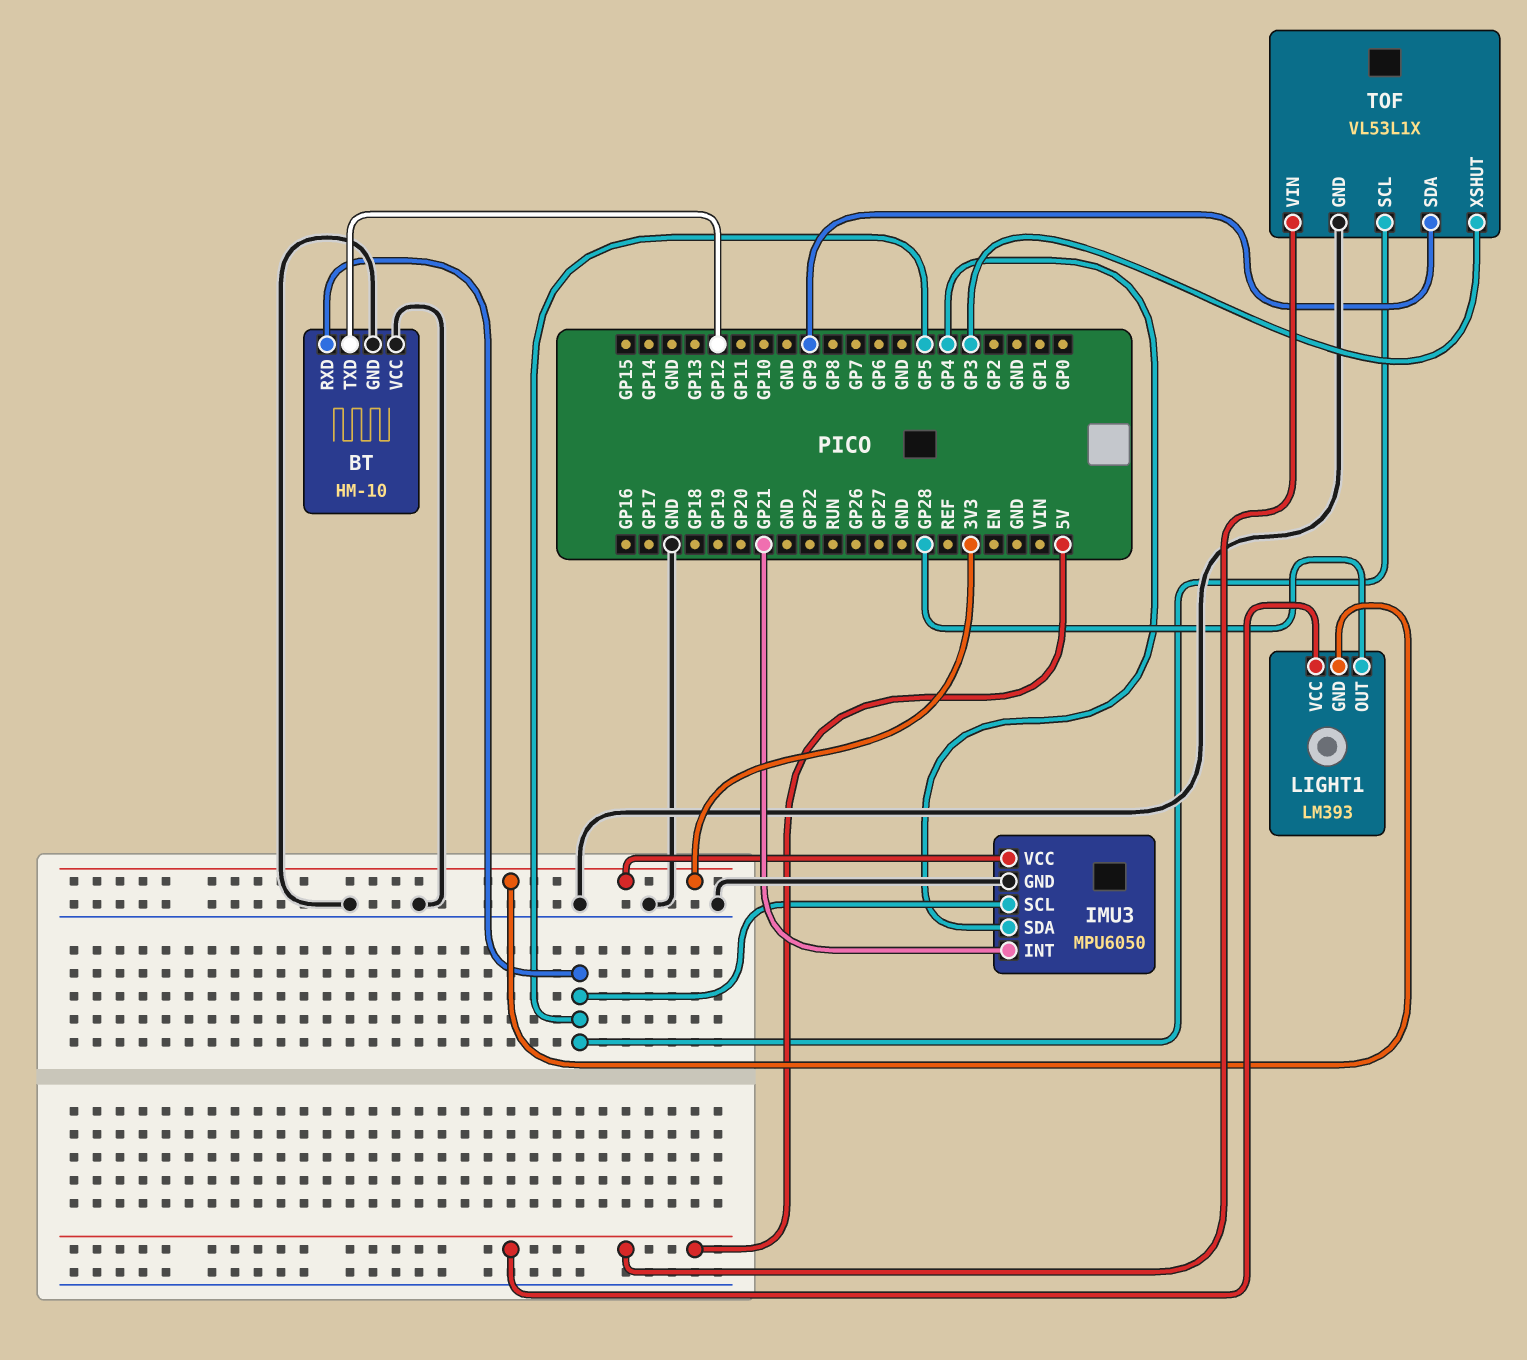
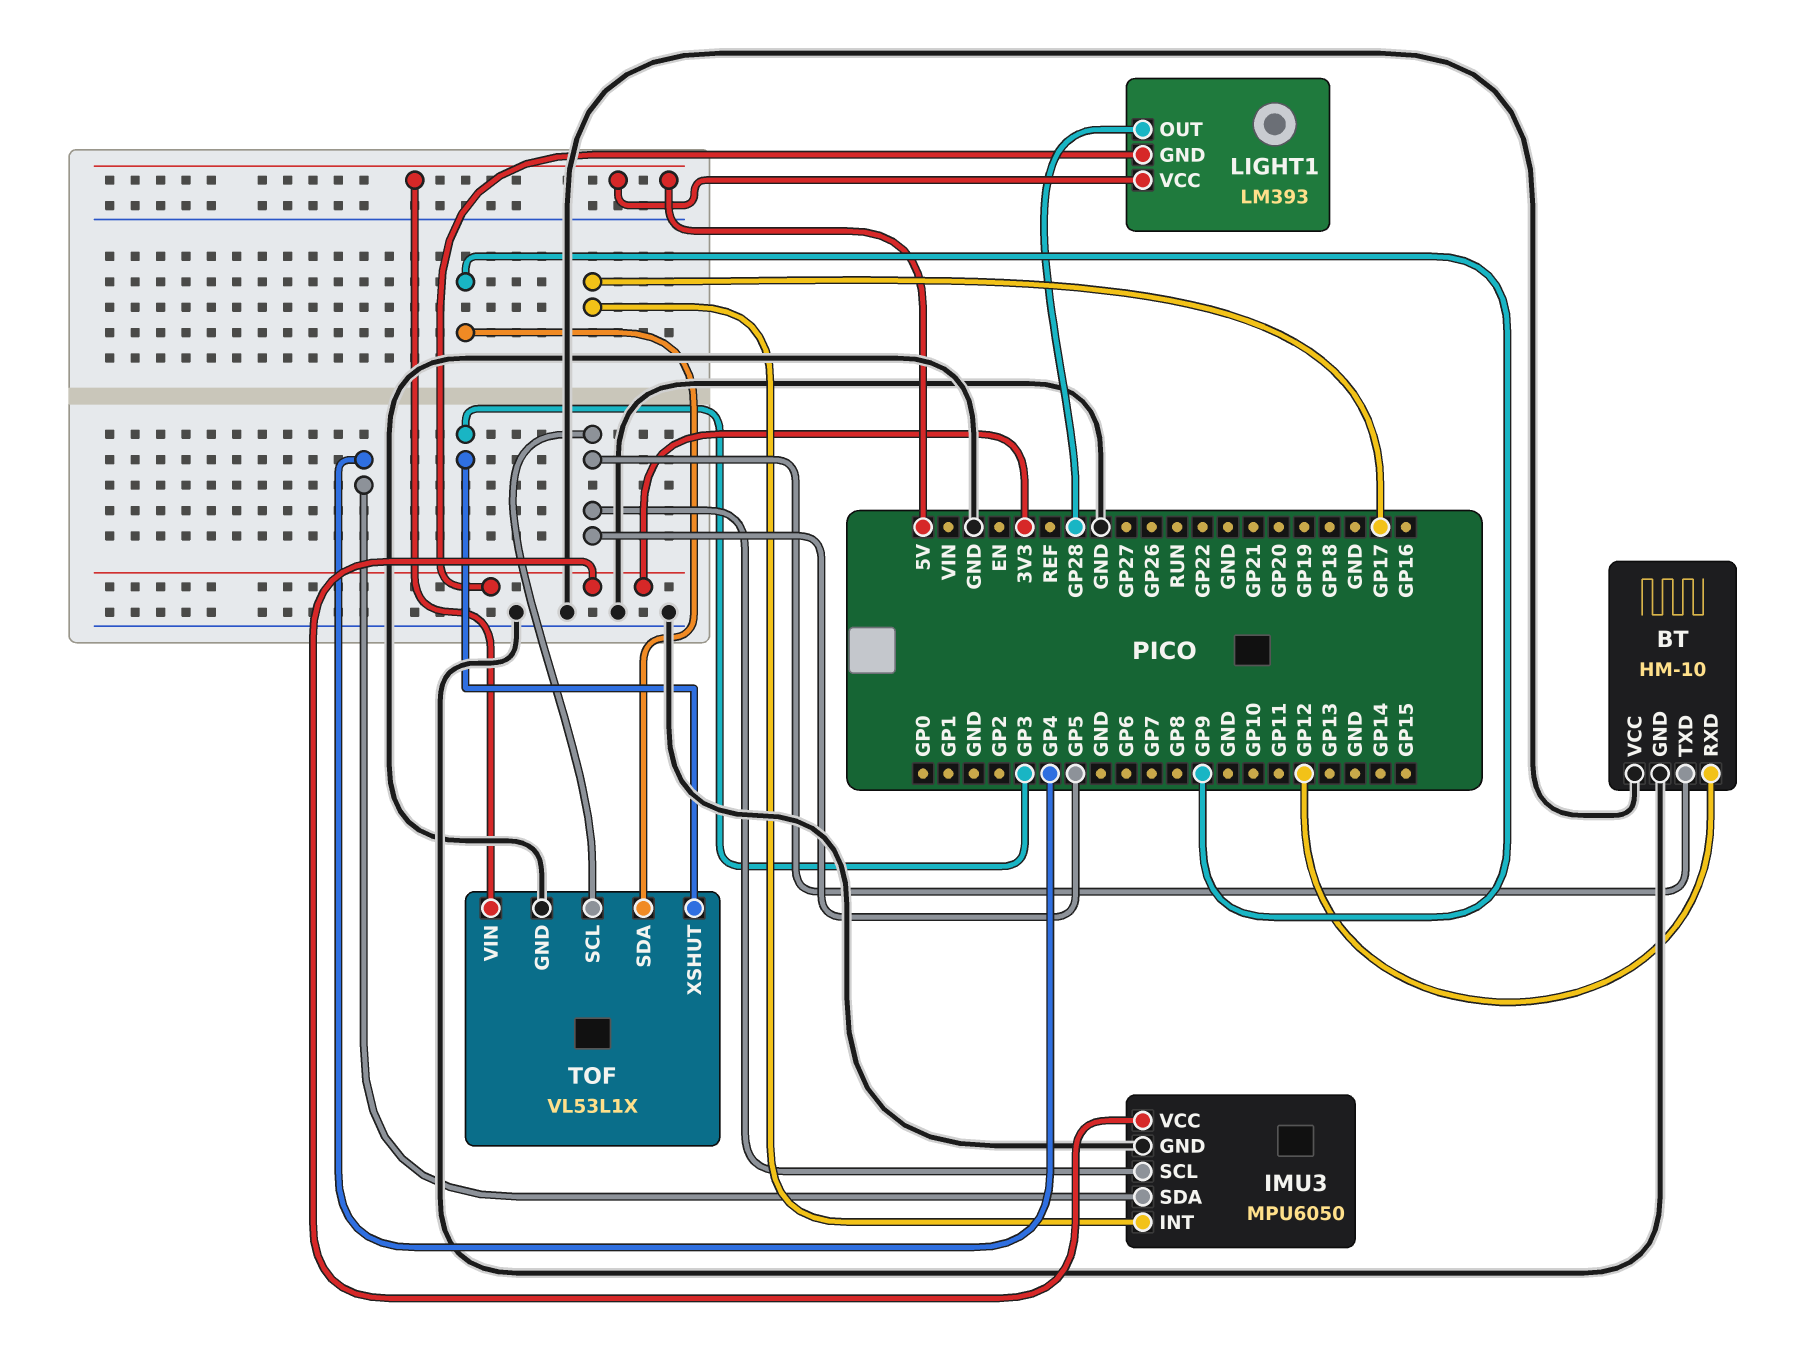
BT pin RXD: GP5 -> GP12
BT pin TXD: GP12 -> GP5
IMU3 pin INT: GP21 -> GP17

